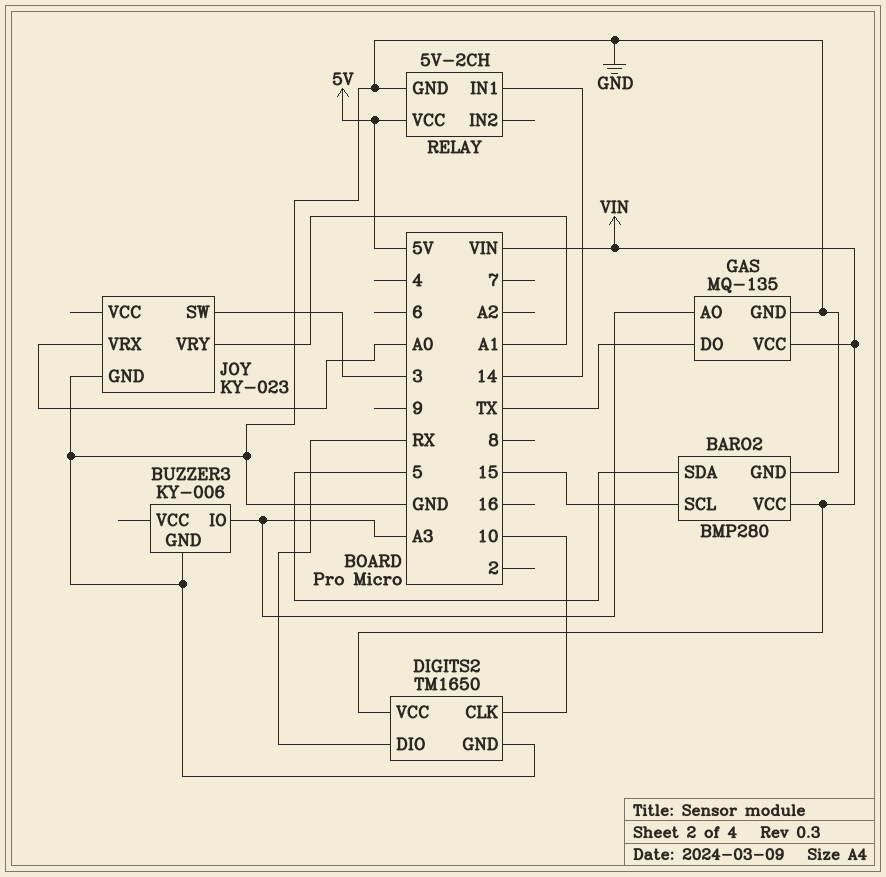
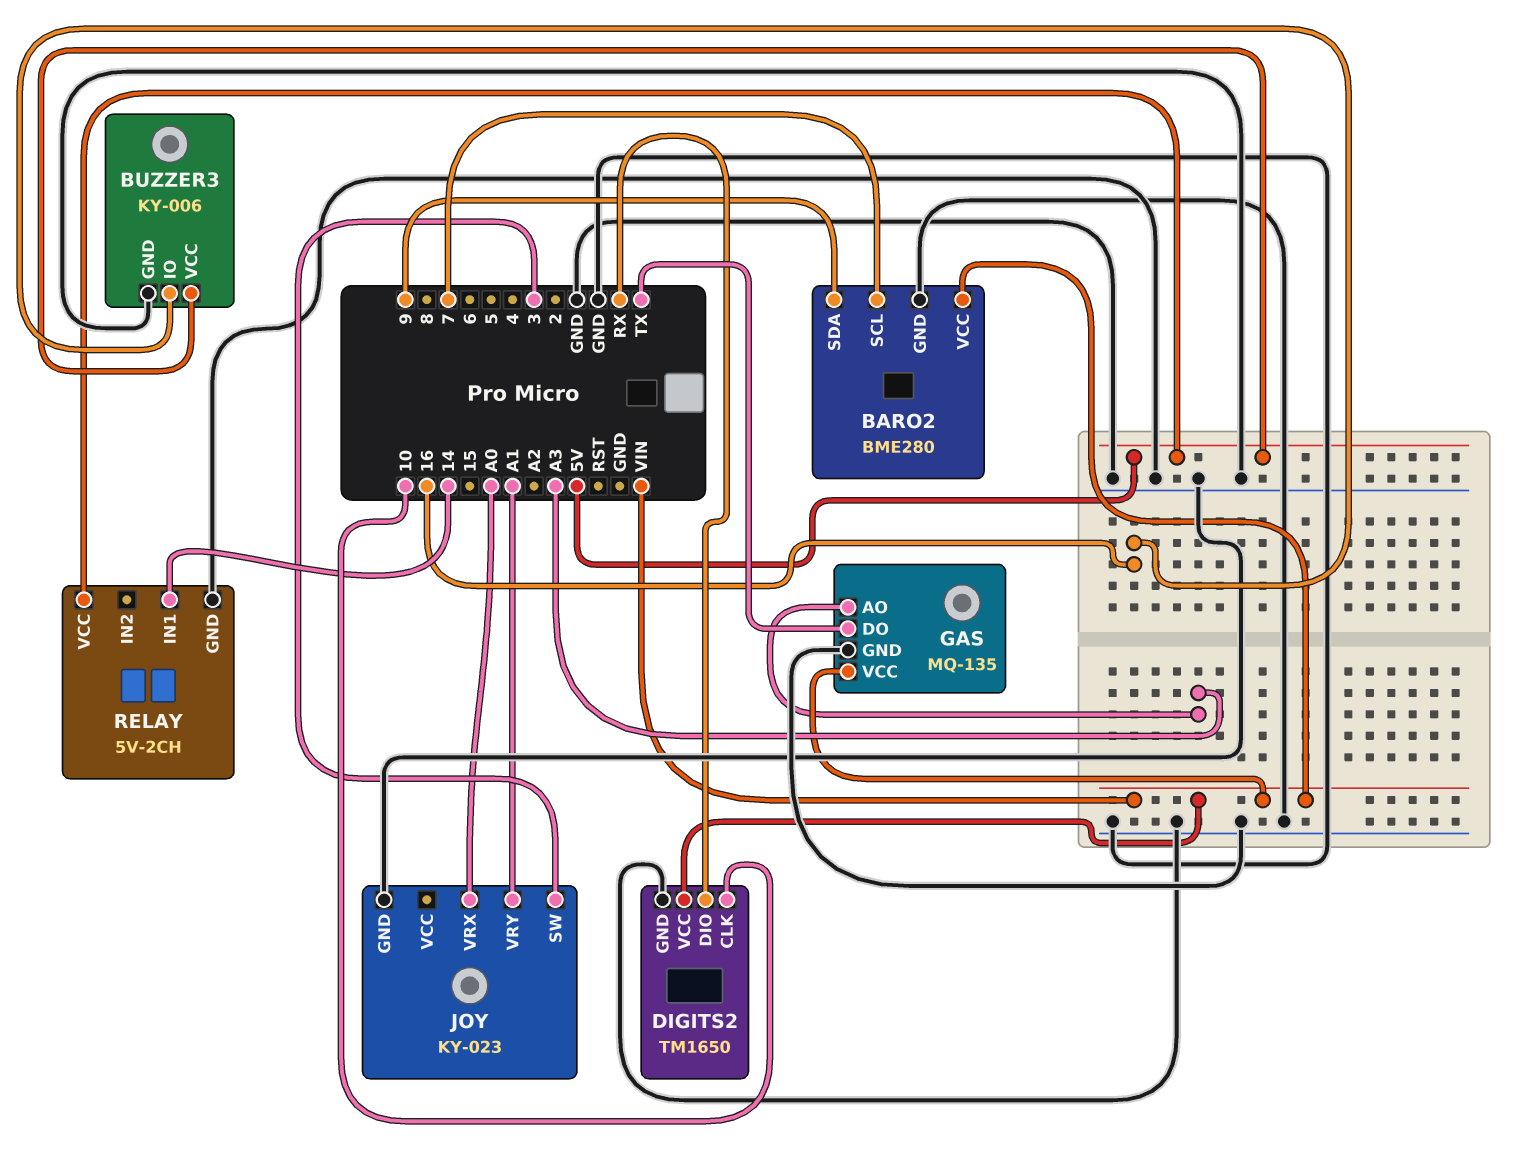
BARO2: BMP280 -> BME280
BARO2 pin SCL: 15 -> 7
BARO2 pin SDA: 5 -> 9
BUZZER3 pin IO: A3 -> 16
BUZZER3 pin VCC: none -> 5V

